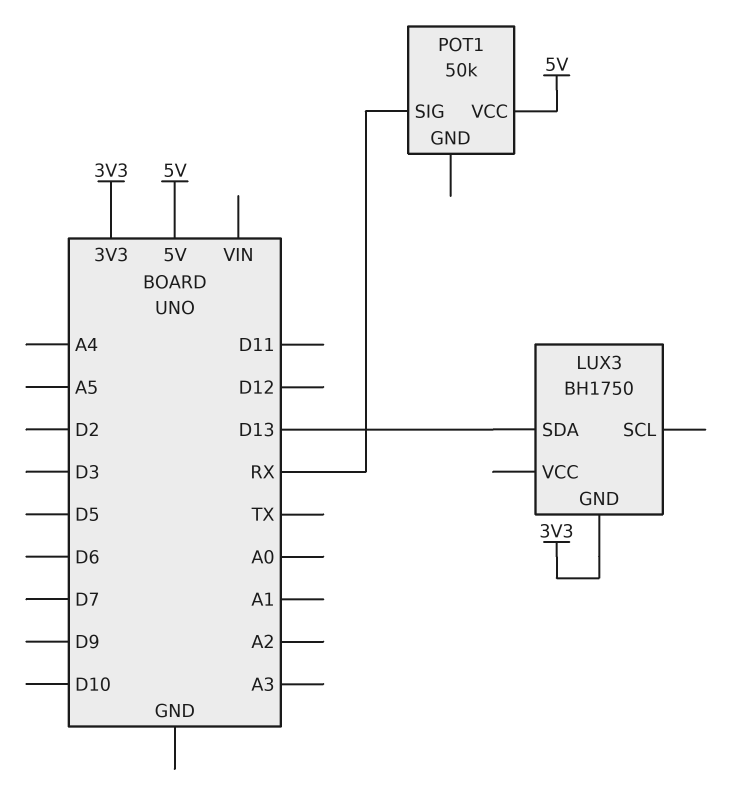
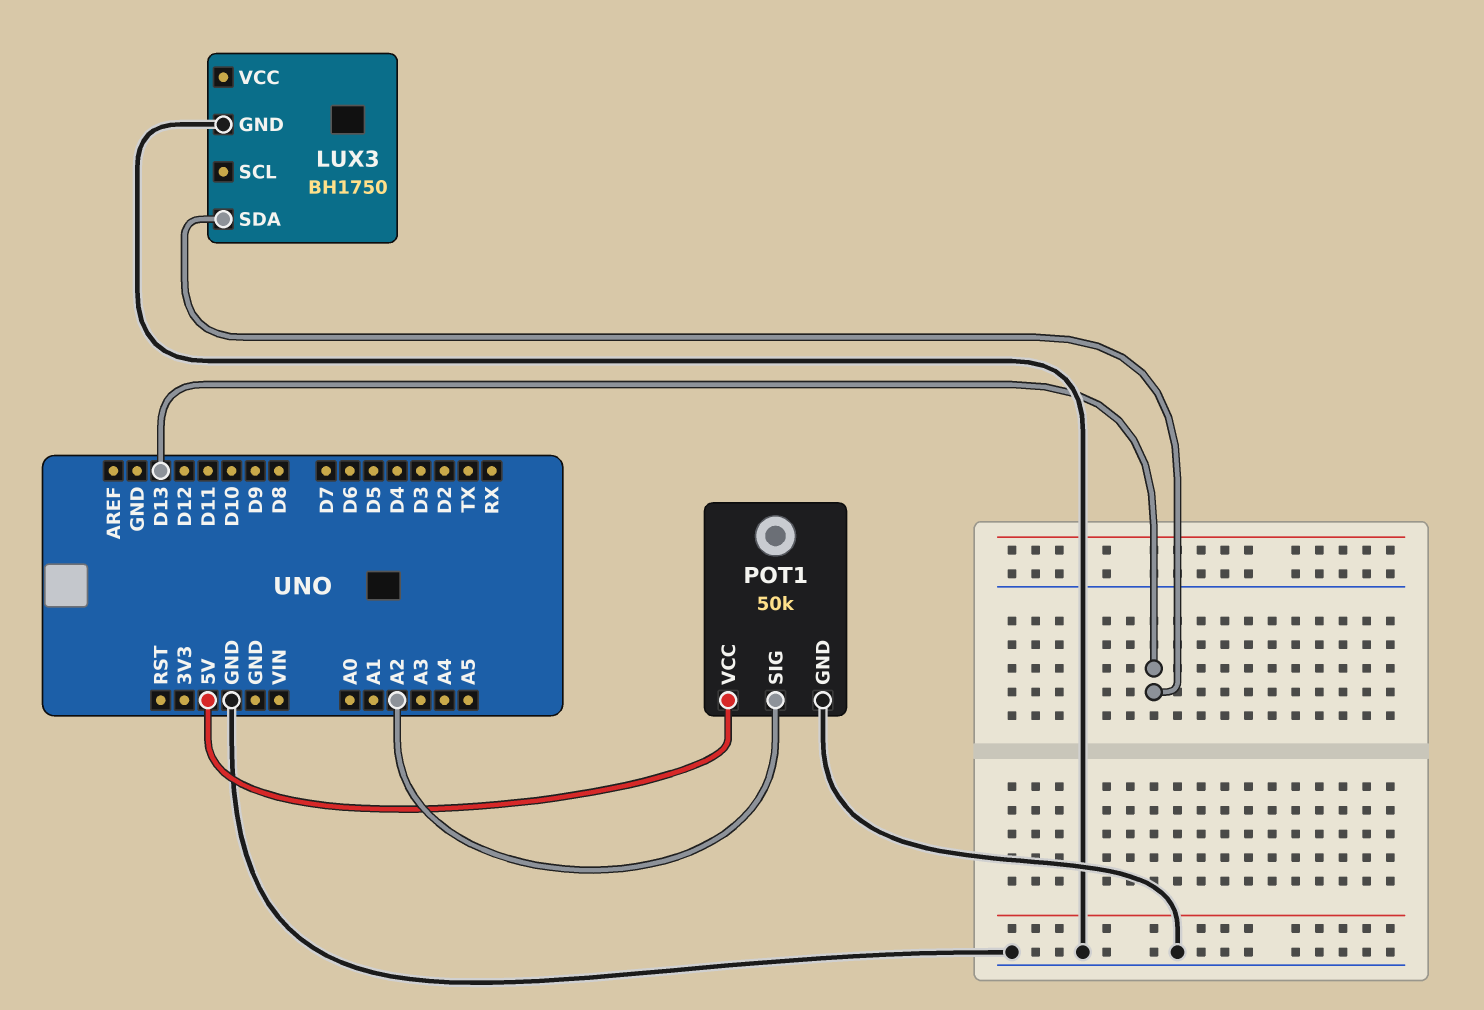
LUX3 pin GND: 3V3 -> GND
POT1 pin GND: none -> GND
POT1 pin SIG: RX -> A2

